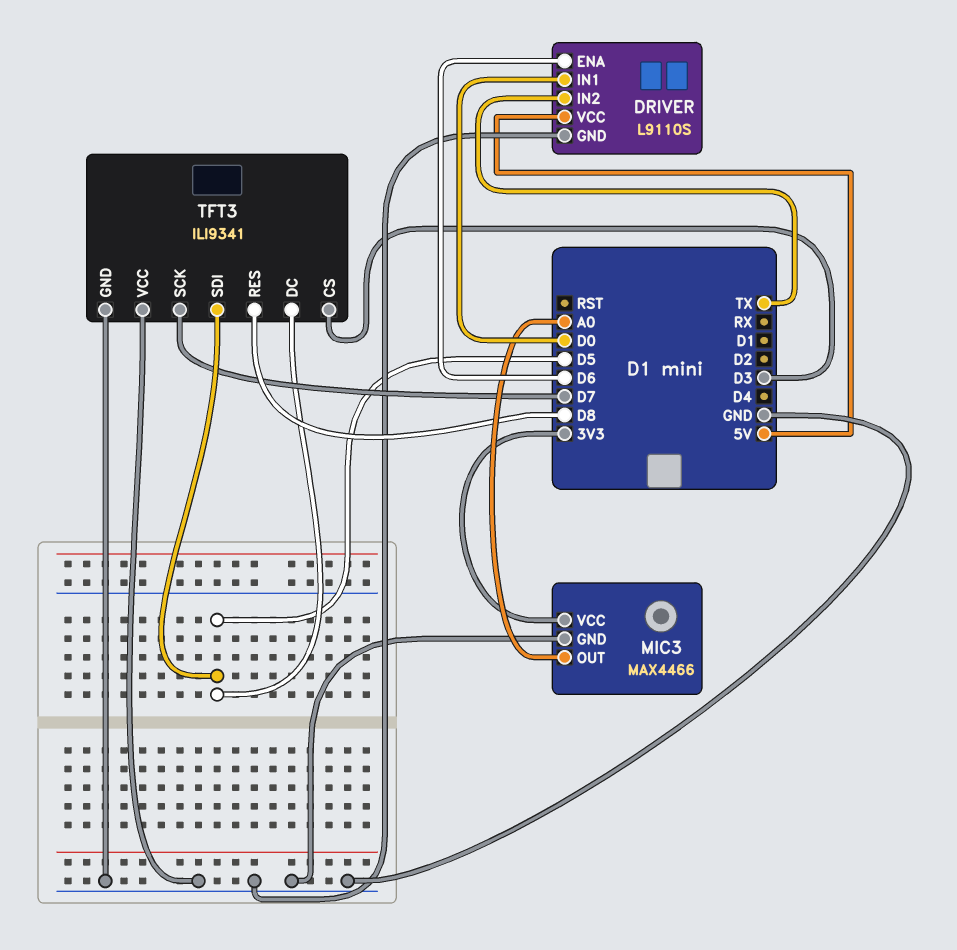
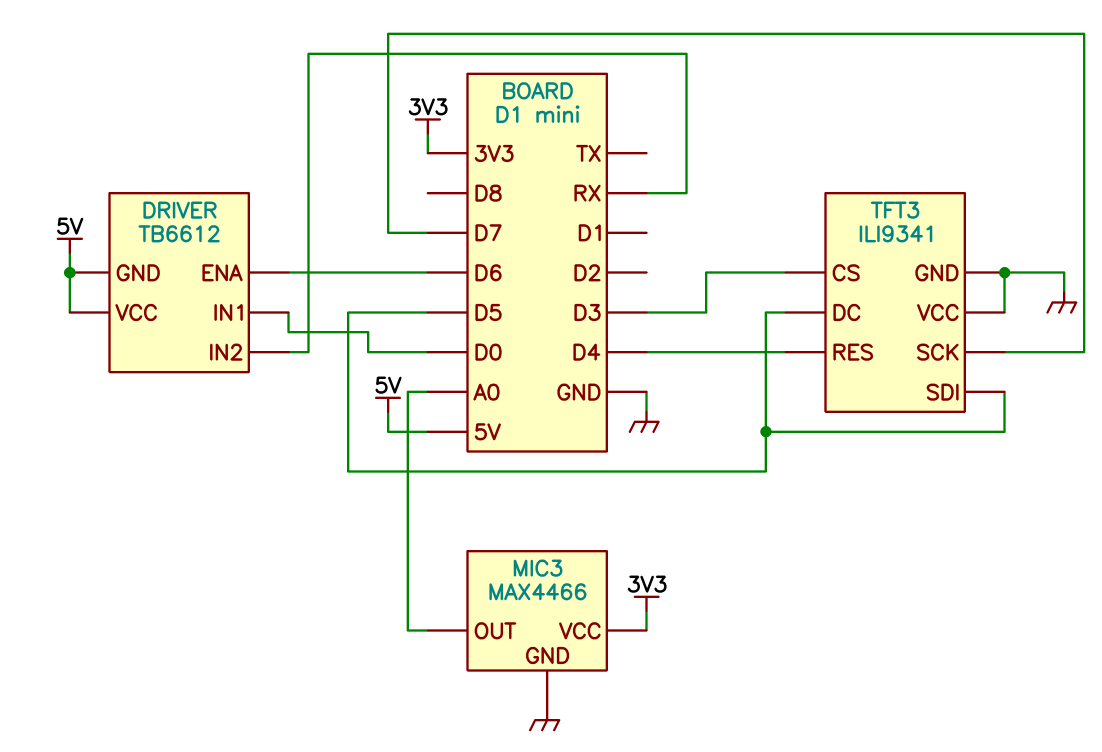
DRIVER: L9110S -> TB6612
DRIVER pin GND: GND -> 5V
DRIVER pin IN2: TX -> RX
TFT3 pin RES: D8 -> D4

